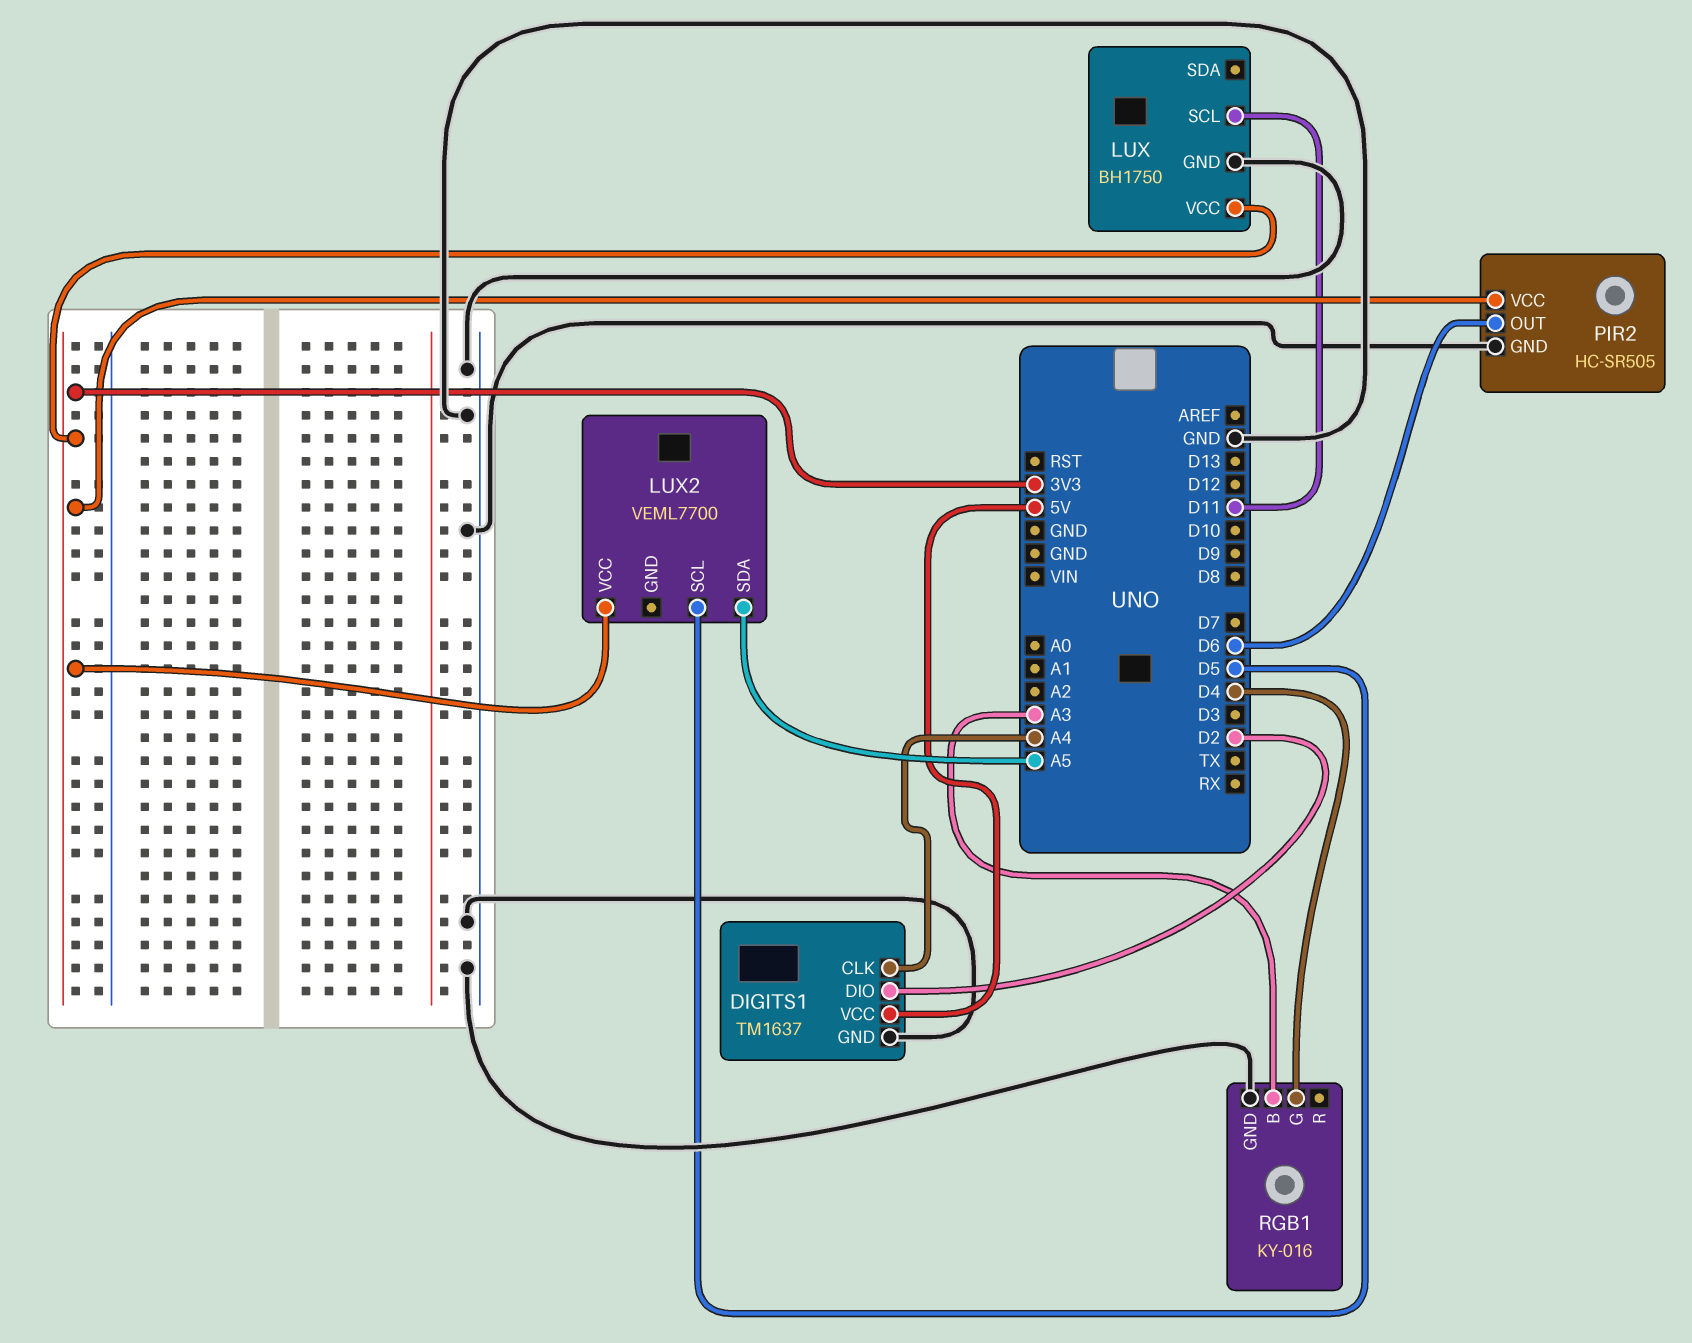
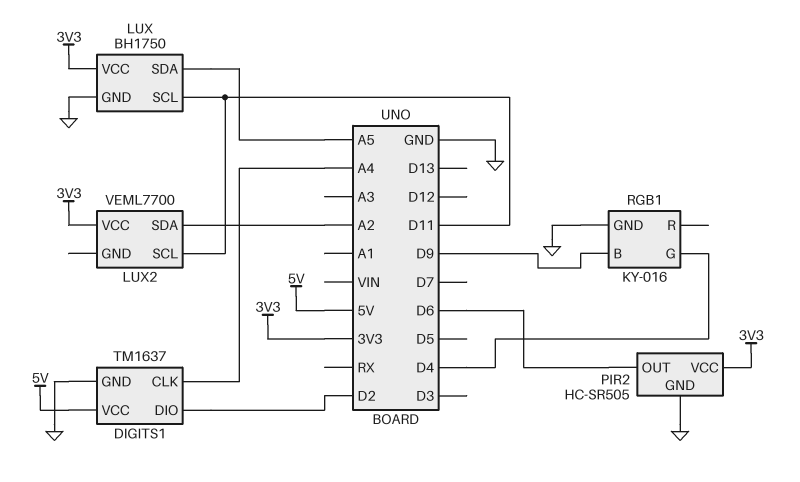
LUX pin SDA: none -> A5
LUX2 pin SCL: D5 -> D11
LUX2 pin SDA: A5 -> A2
RGB1 pin B: A3 -> D9

